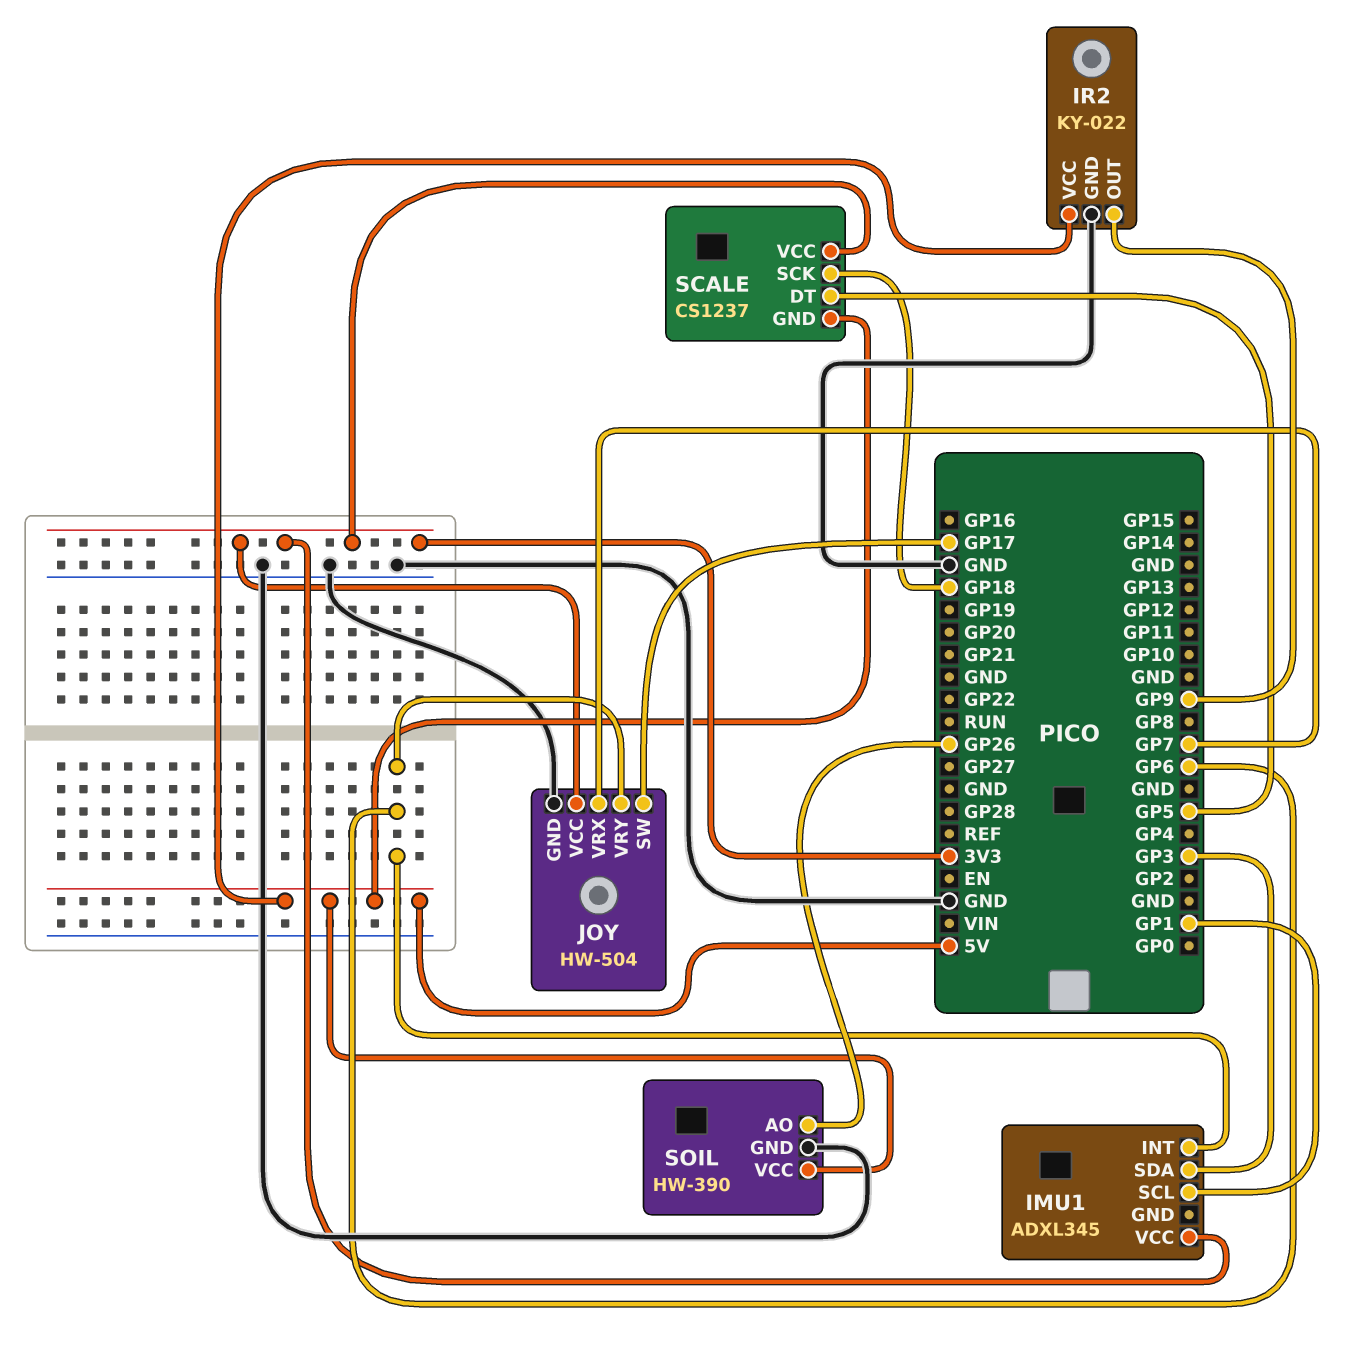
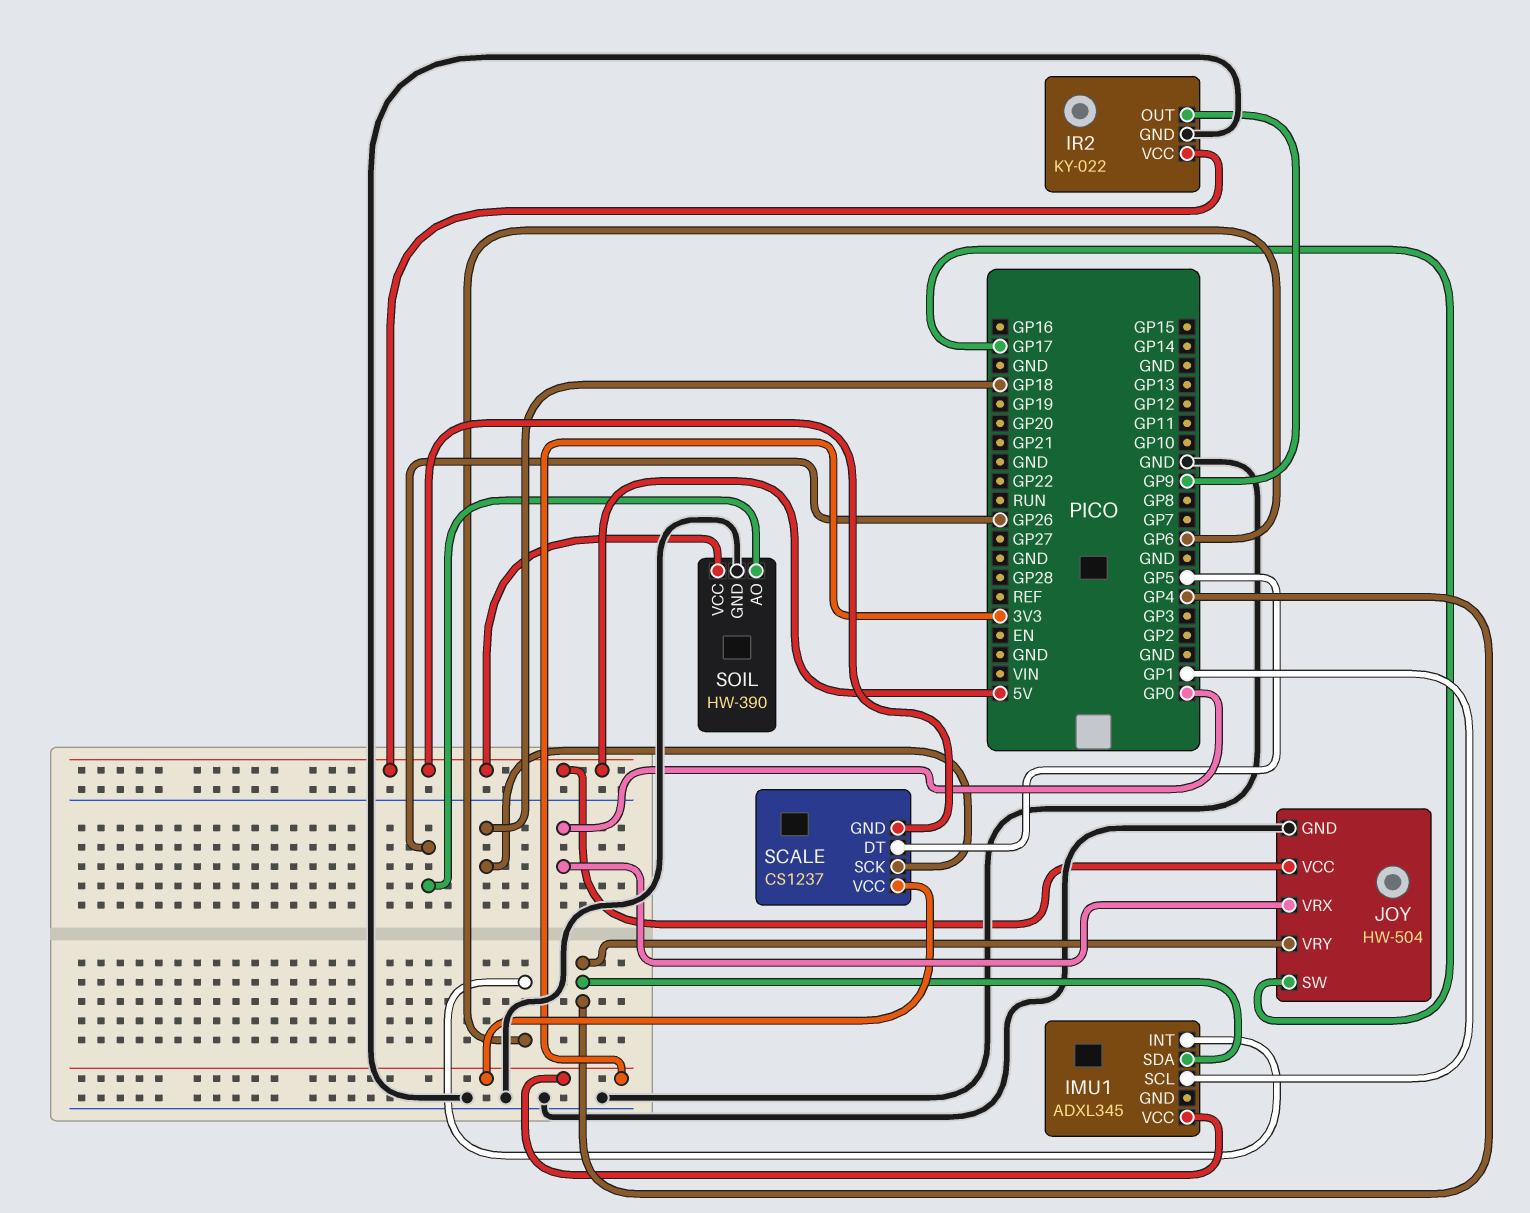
IMU1 pin SDA: GP3 -> GP4
JOY pin VCC: 3V3 -> 5V
JOY pin VRX: GP7 -> GP0
JOY pin VRY: GP6 -> GP4

